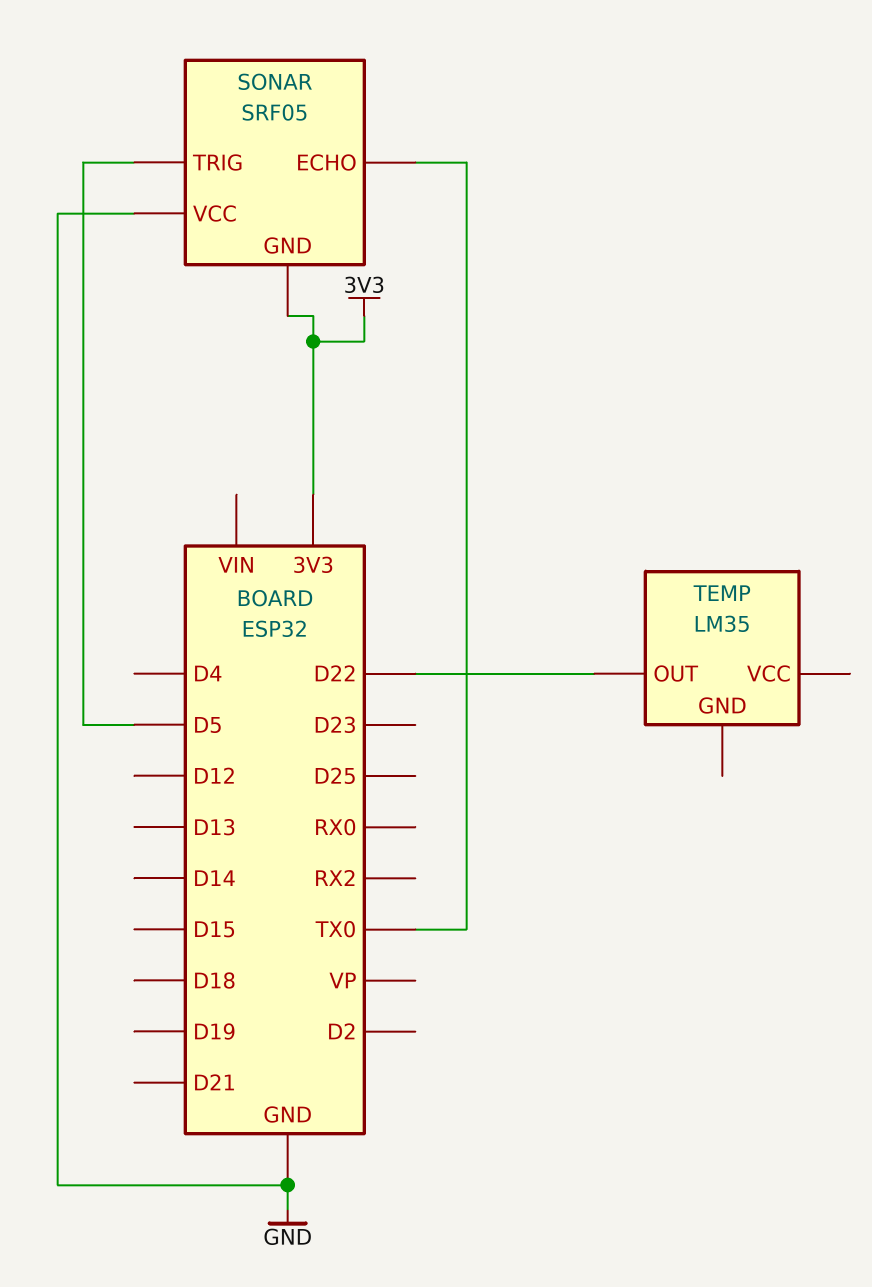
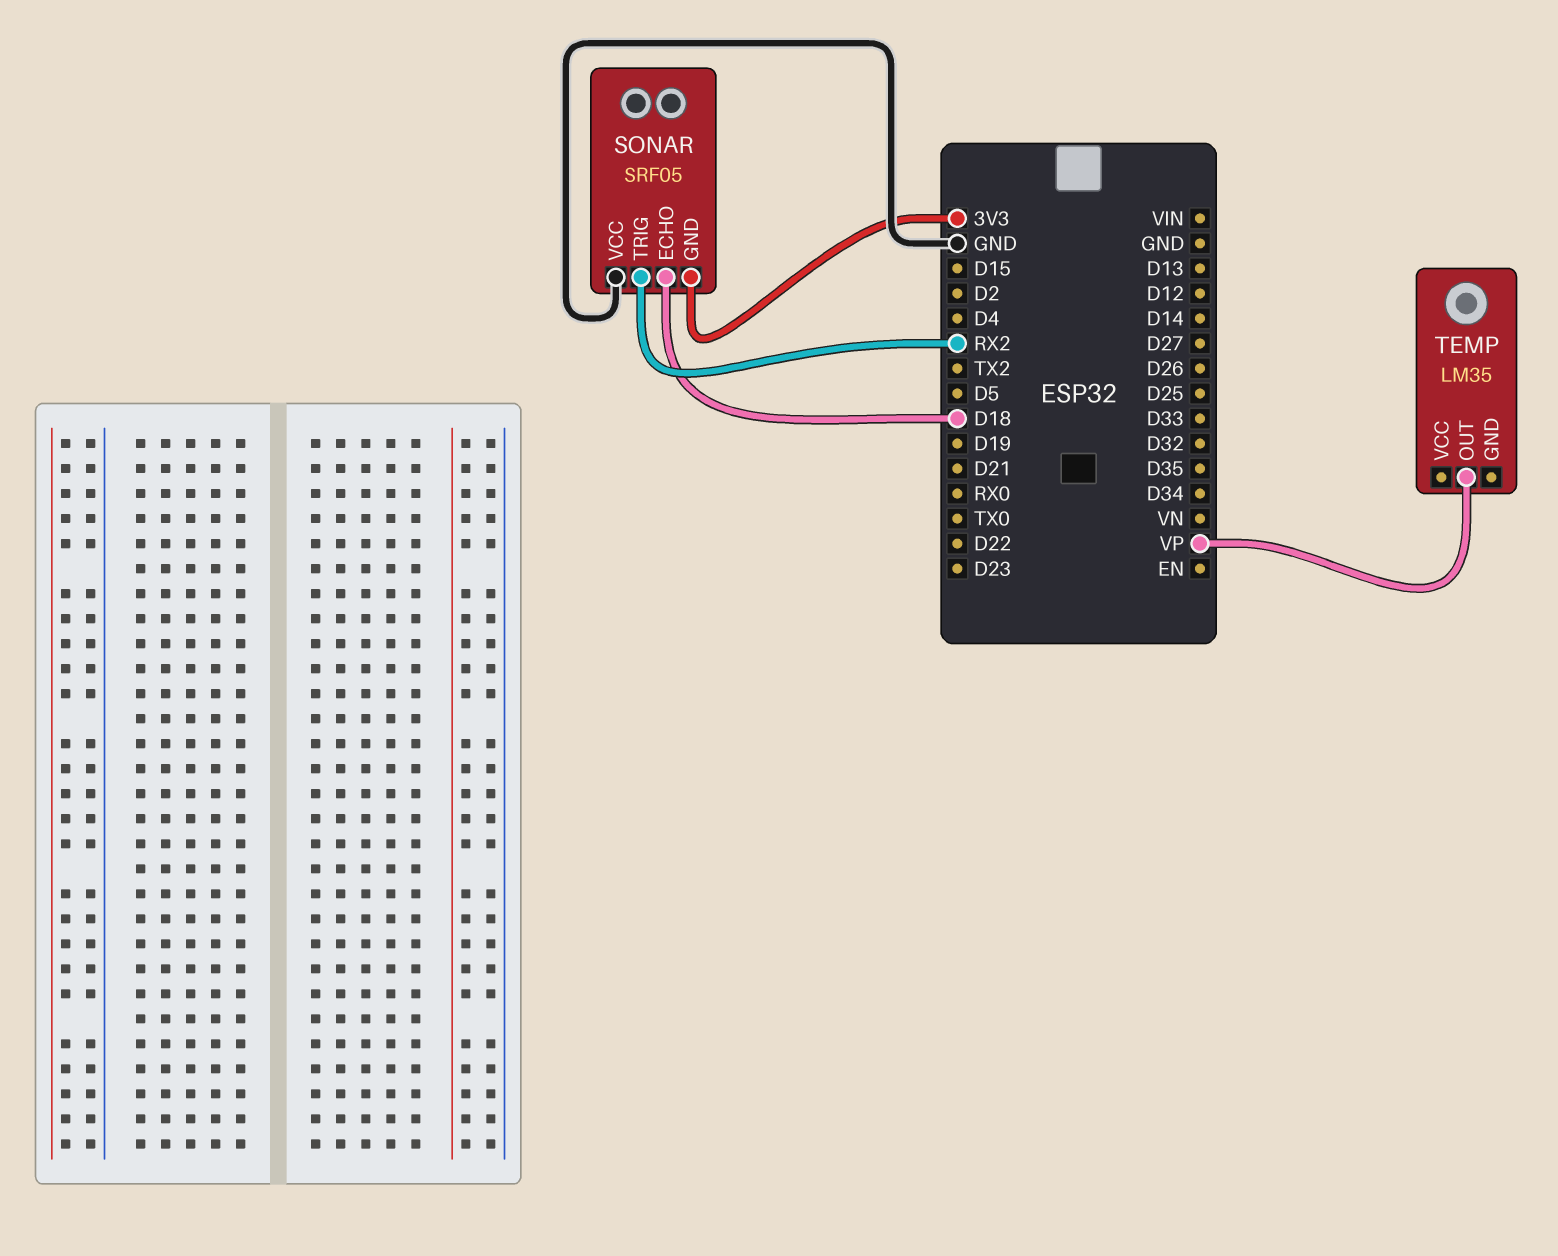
SONAR pin ECHO: TX0 -> D18
SONAR pin TRIG: D5 -> RX2
TEMP pin OUT: D22 -> VP

